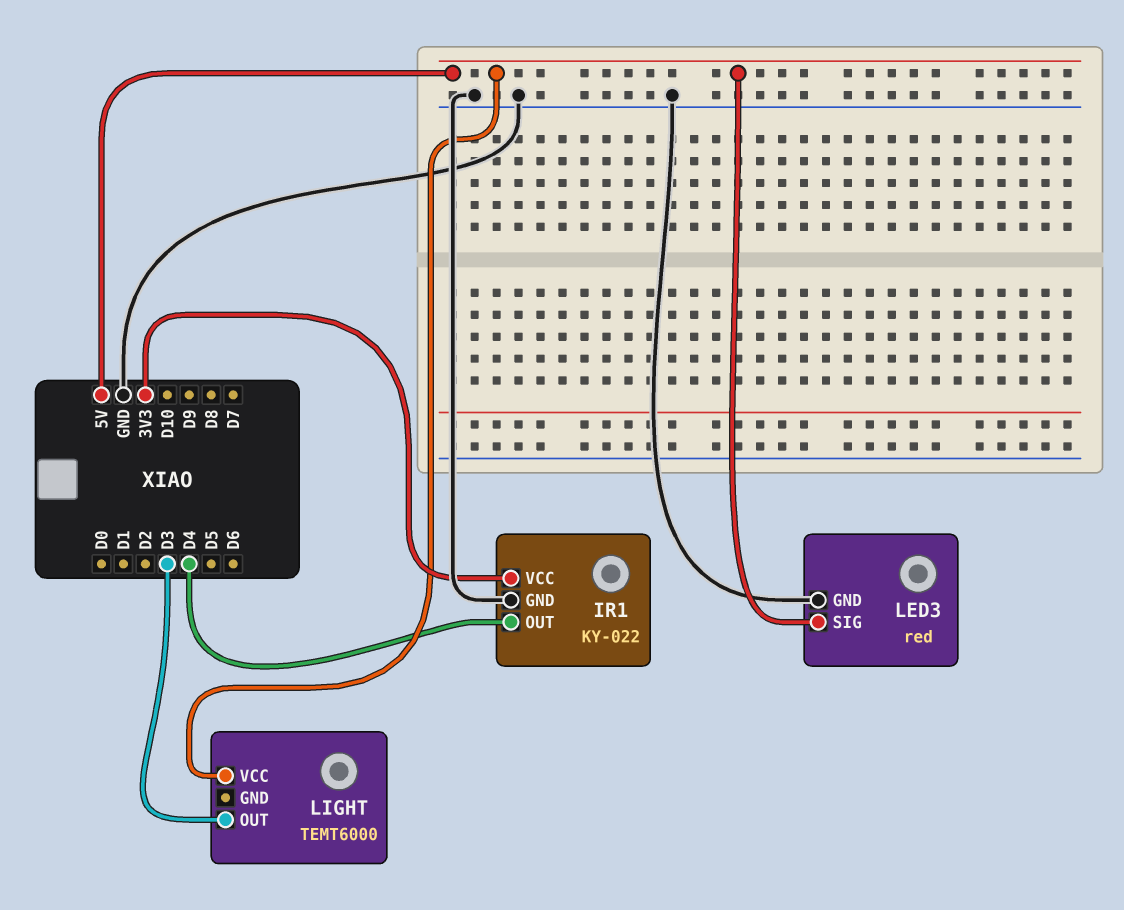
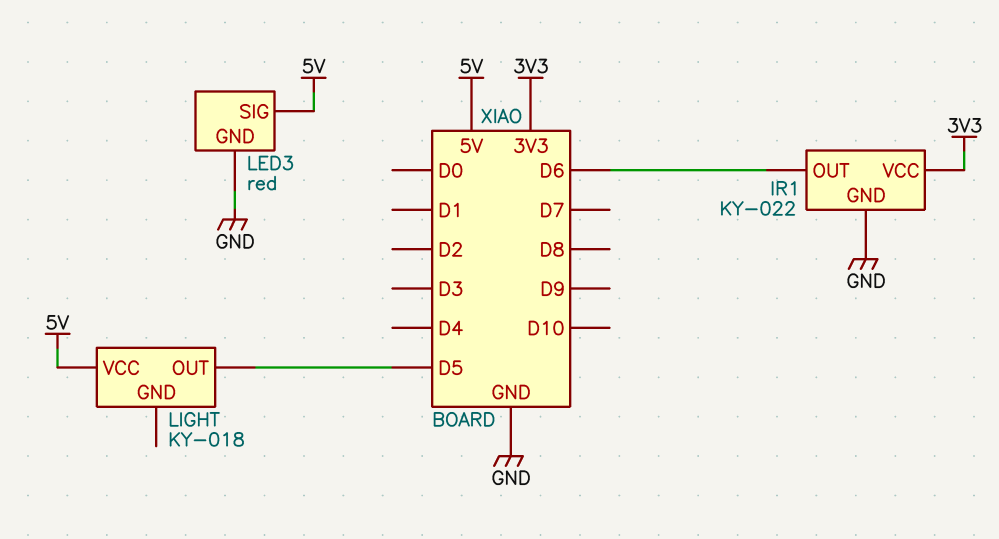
IR1 pin OUT: D4 -> D6
LIGHT: TEMT6000 -> KY-018
LIGHT pin OUT: D3 -> D5

